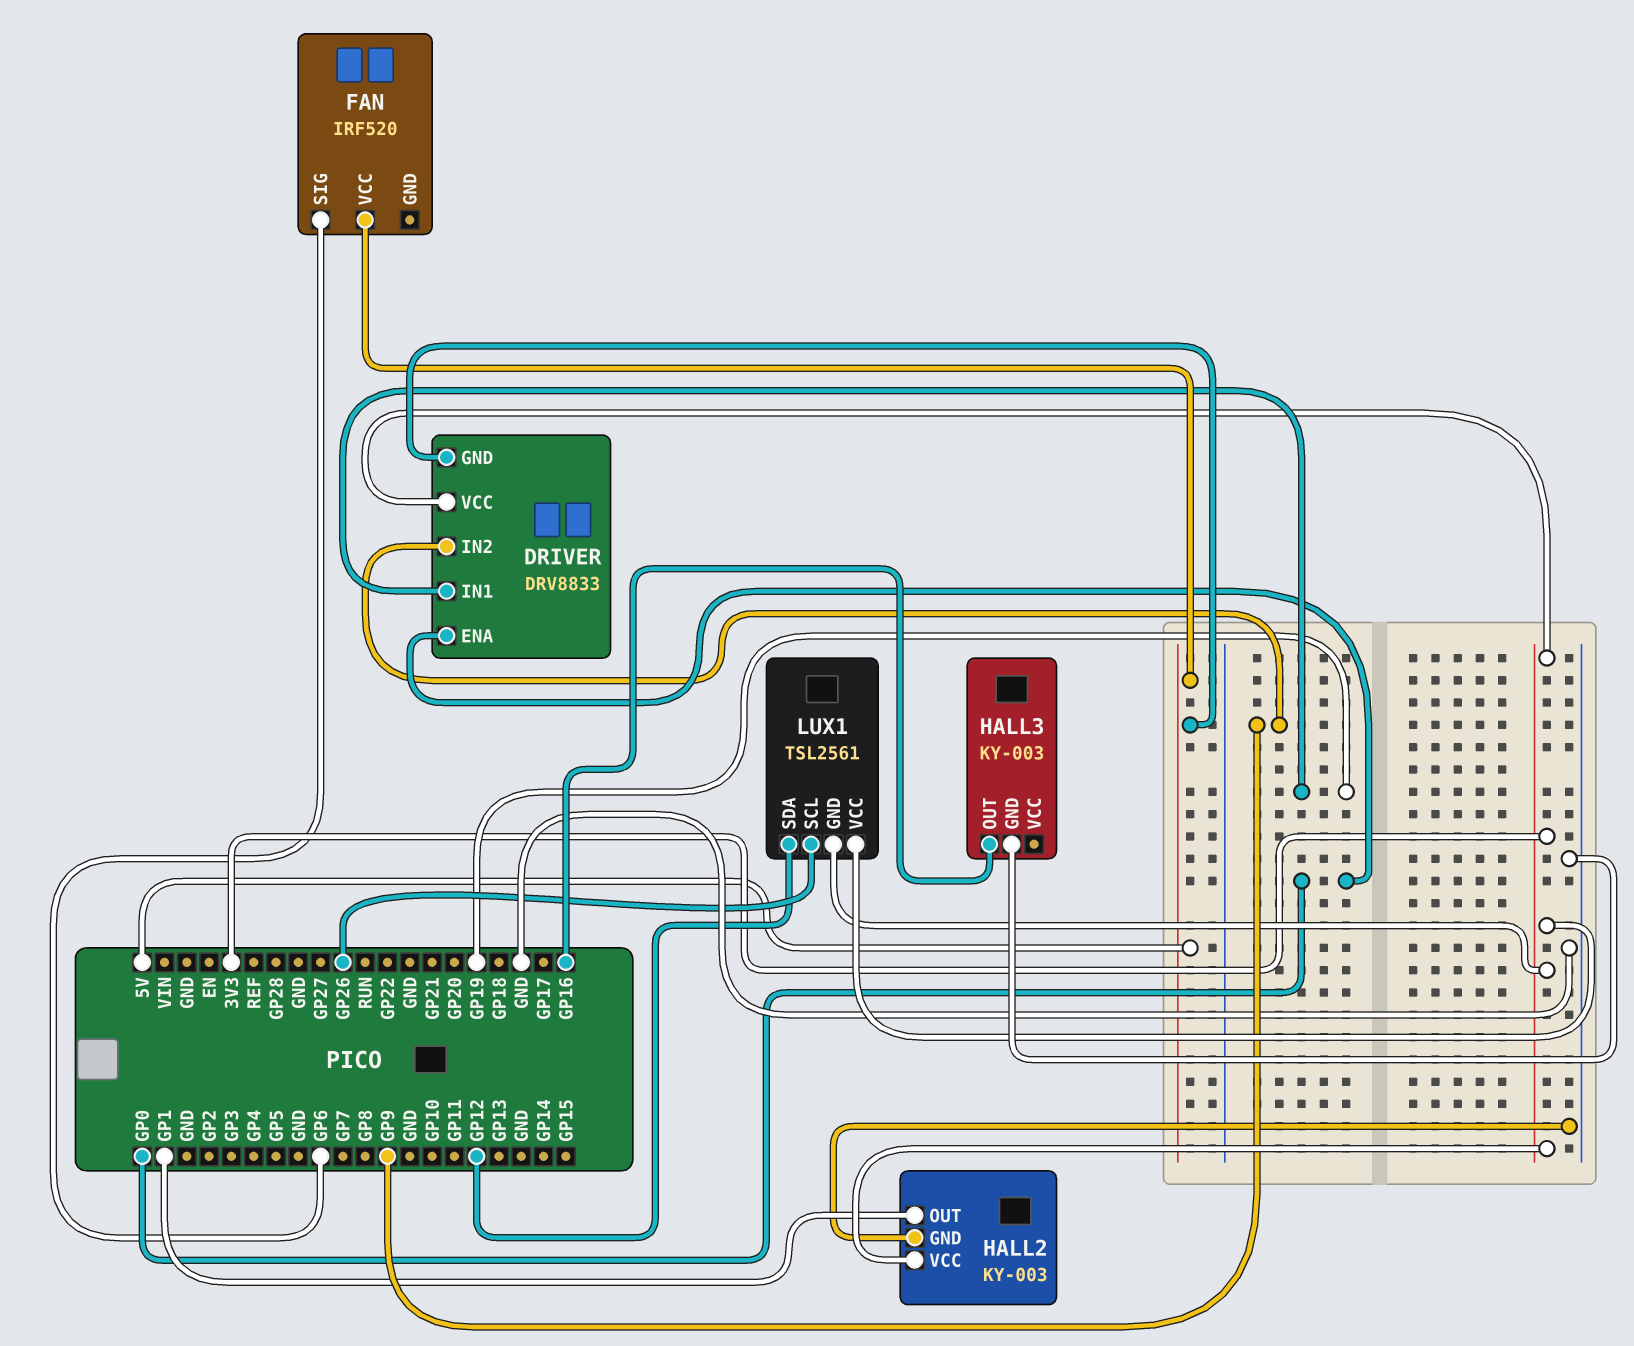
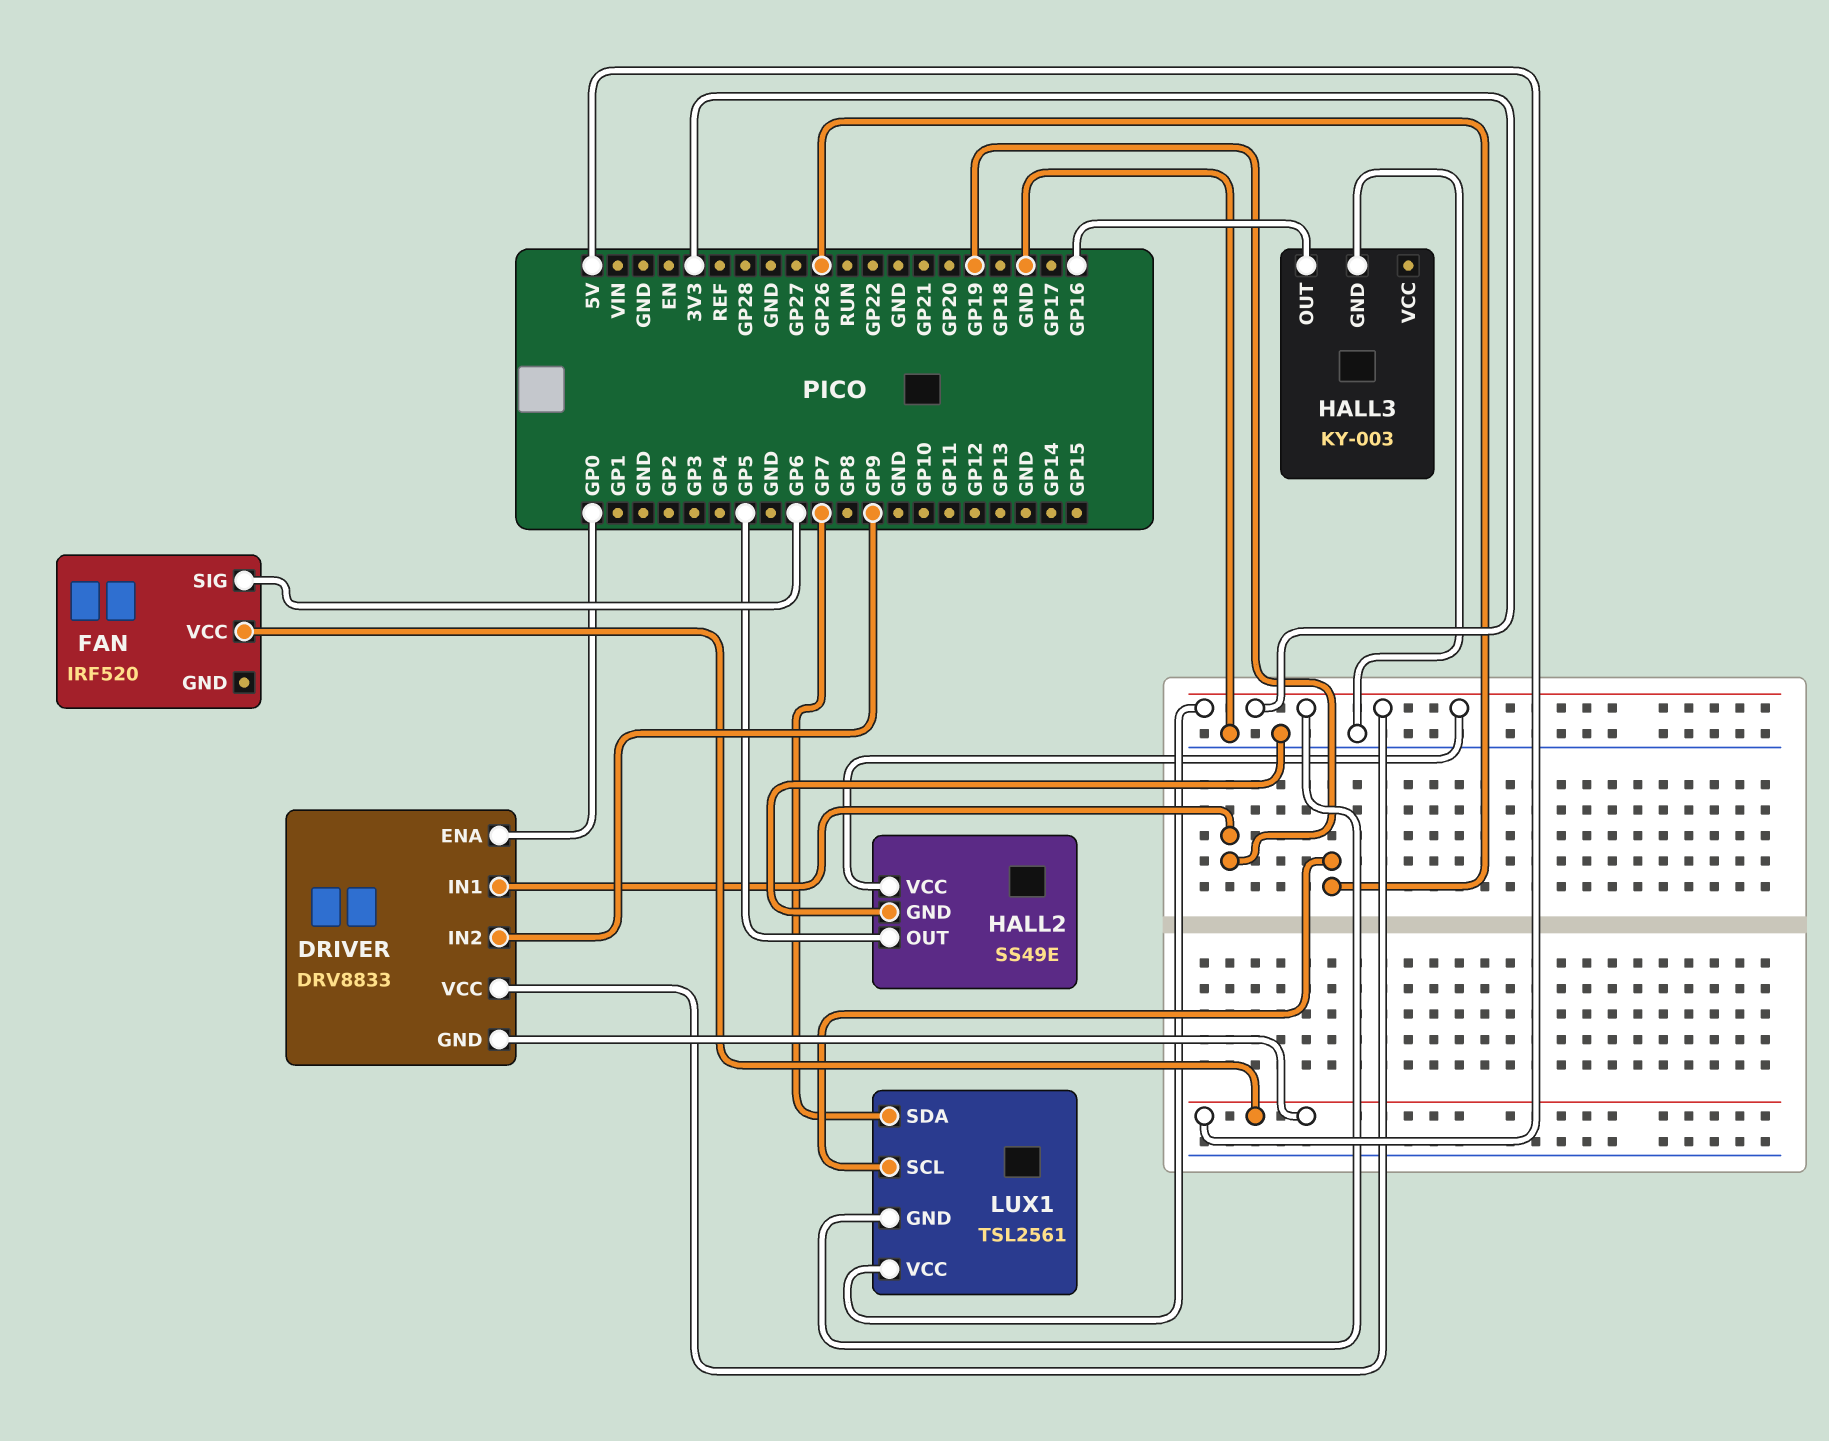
HALL2: KY-003 -> SS49E
HALL2 pin OUT: GP1 -> GP5
LUX1 pin SDA: GP12 -> GP7

